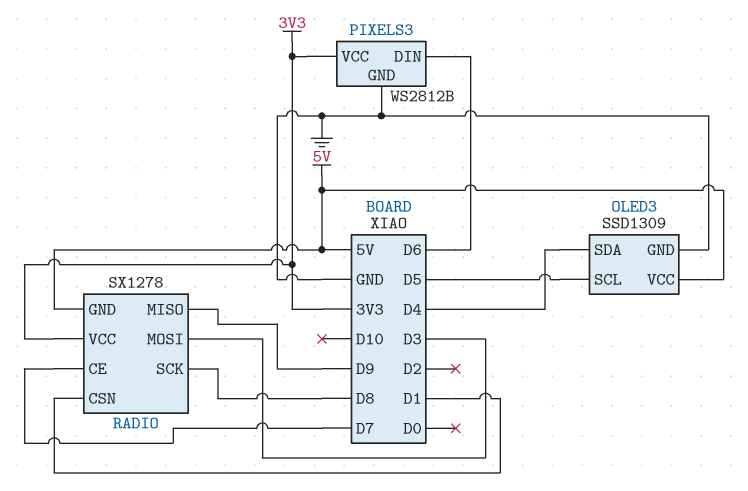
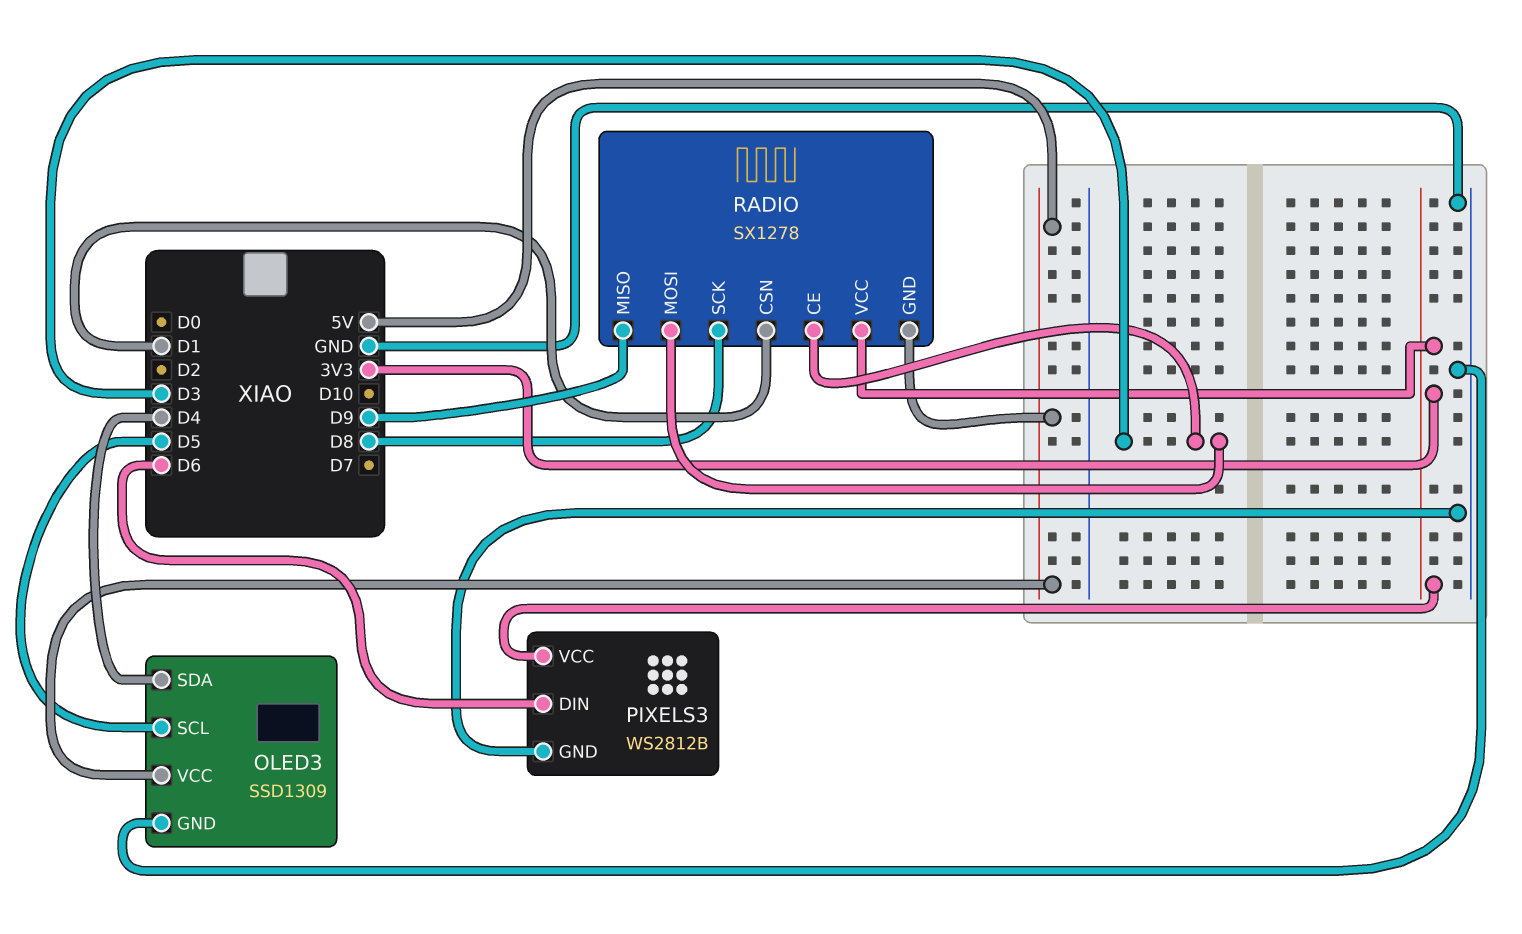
RADIO pin CE: D7 -> D3

